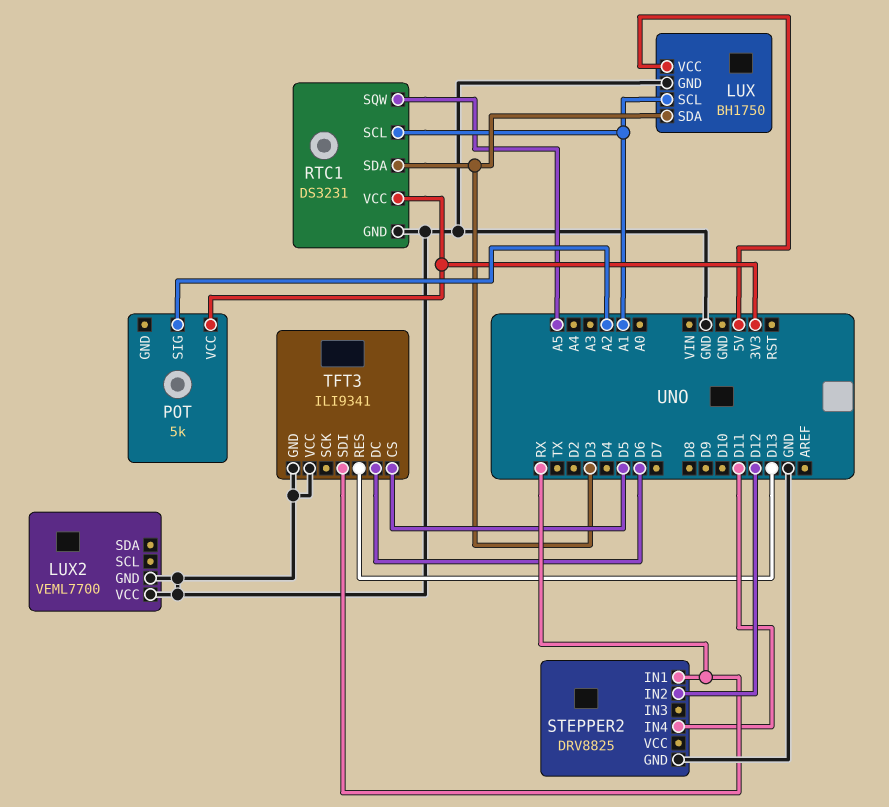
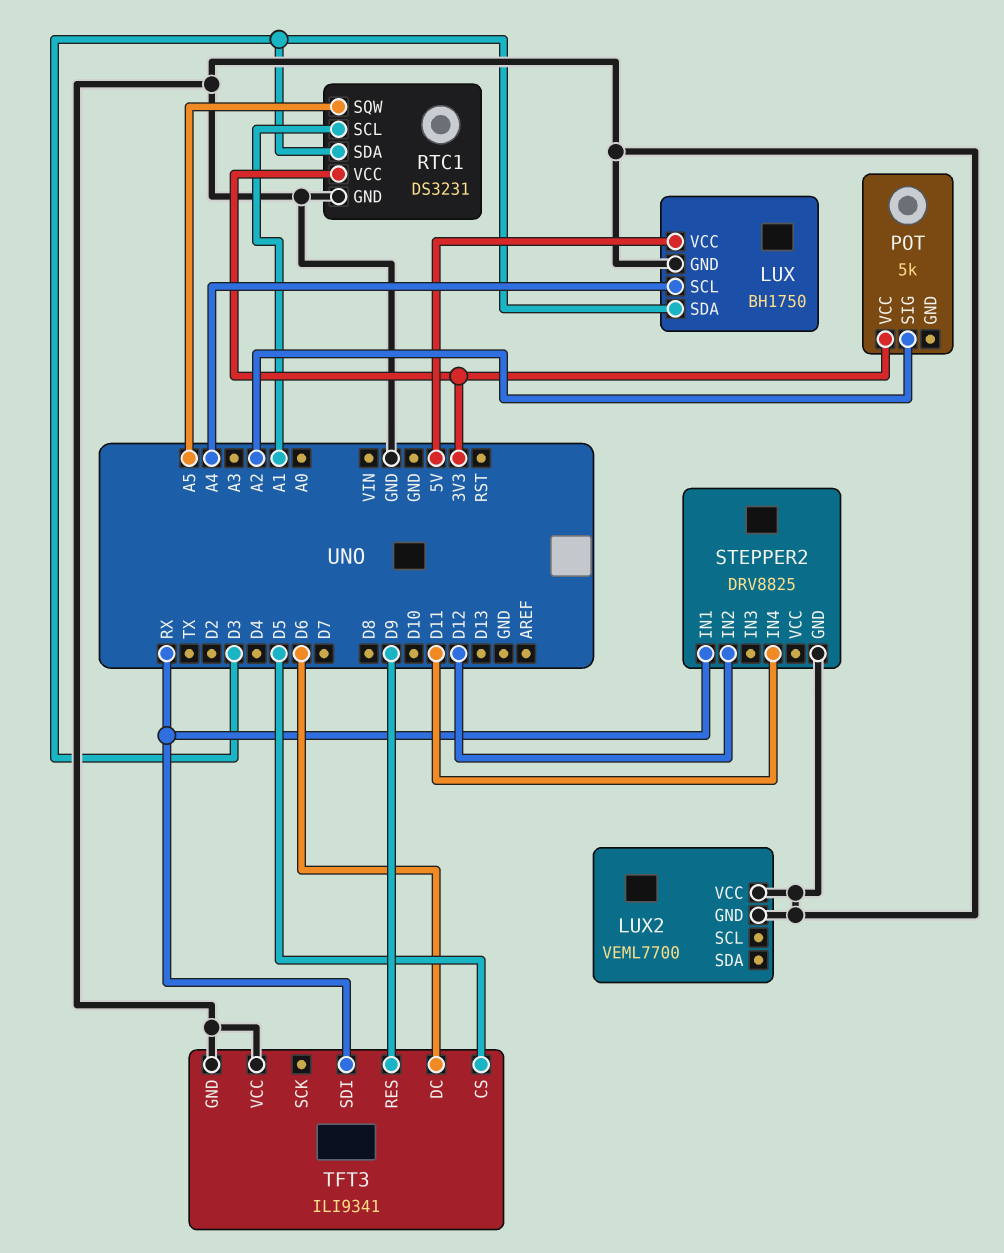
LUX pin SCL: A1 -> A4
TFT3 pin RES: D13 -> D9

